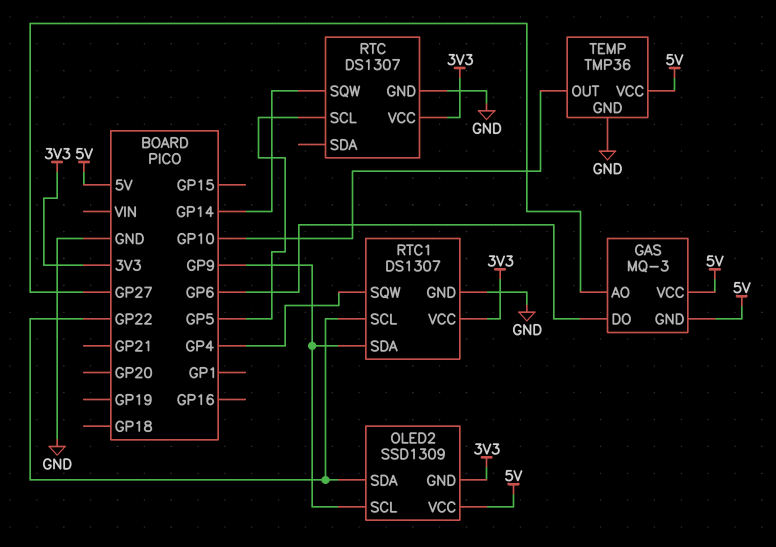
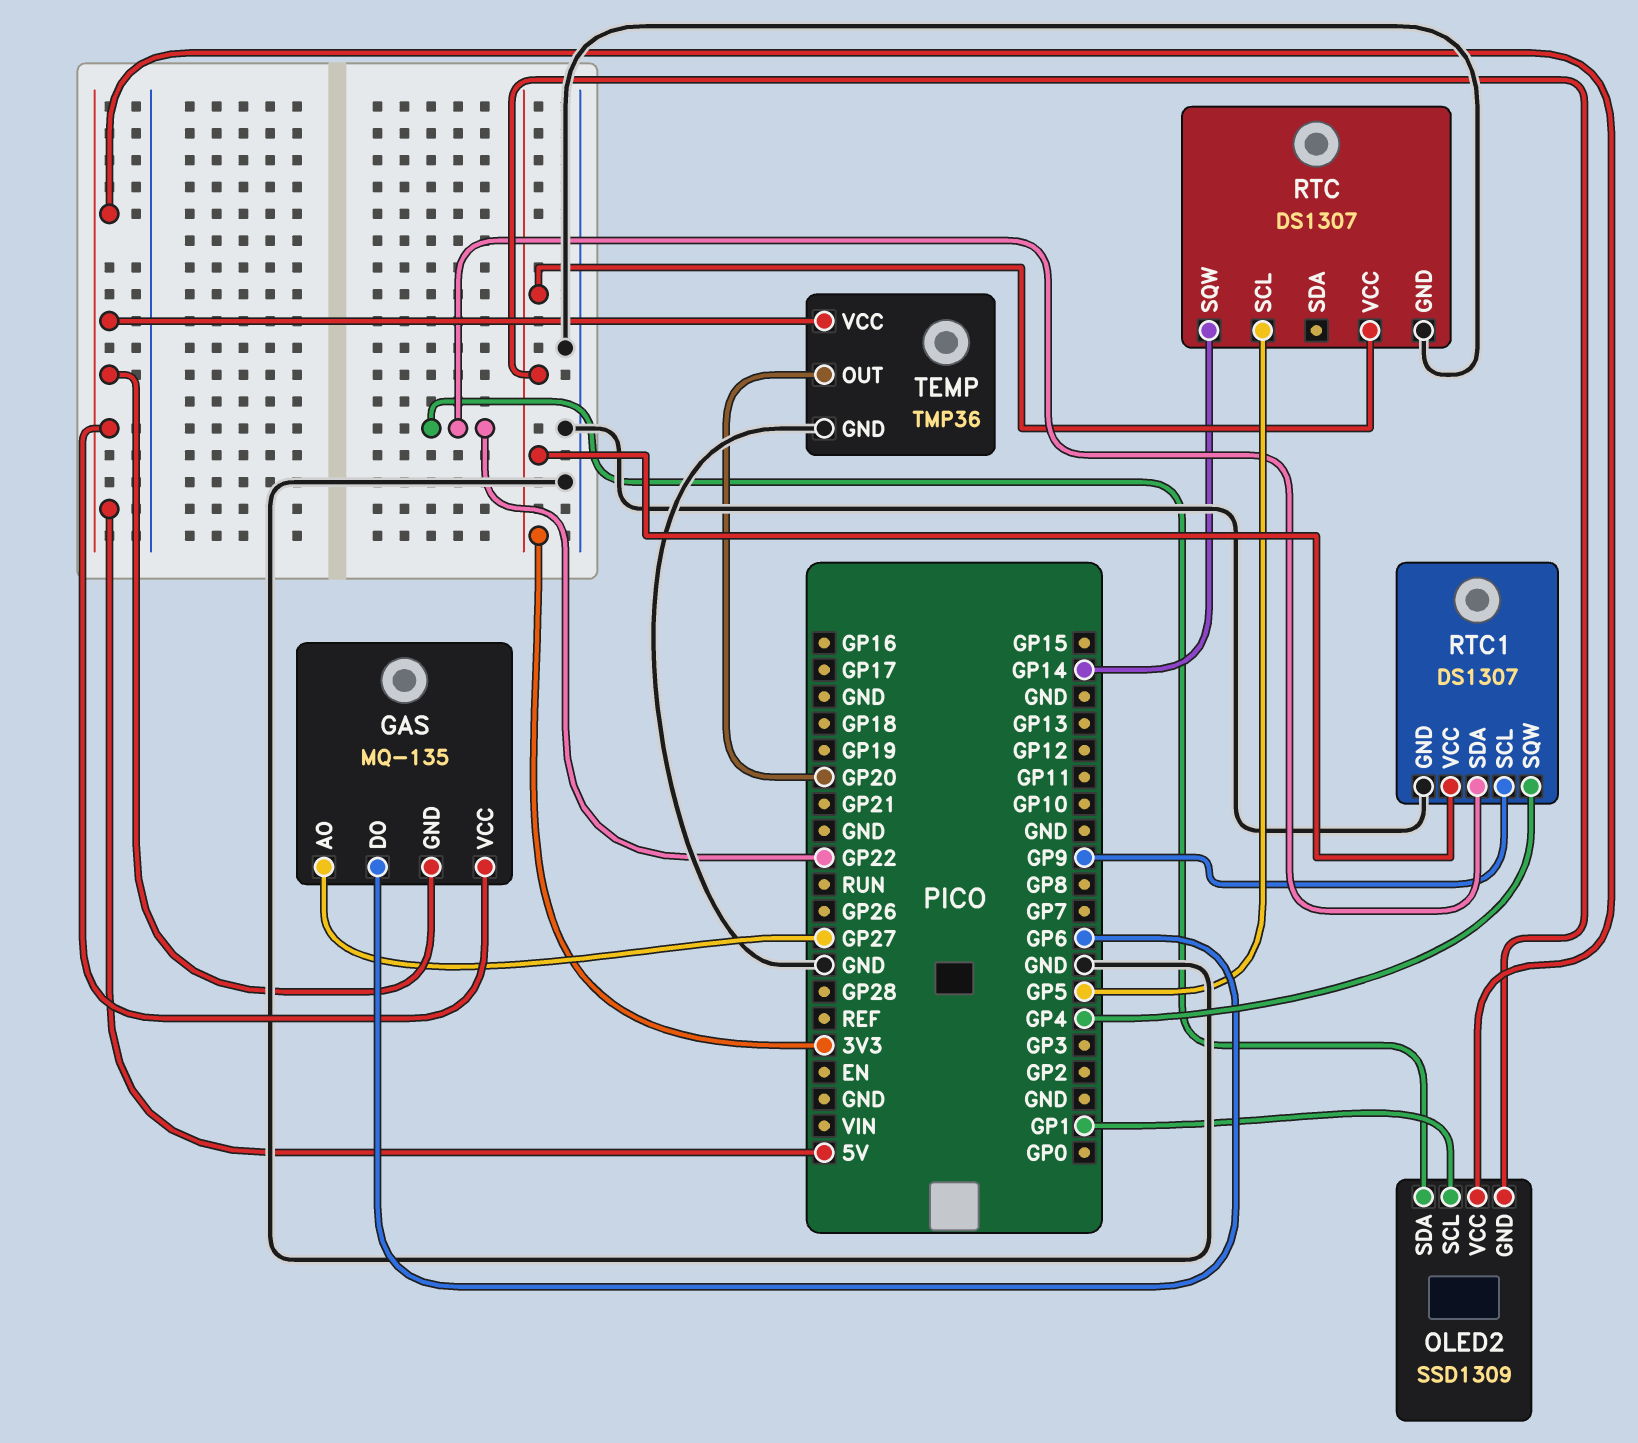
GAS: MQ-3 -> MQ-135
OLED2 pin SCL: GP9 -> GP1
RTC1 pin SCL: GP22 -> GP9
RTC1 pin SDA: GP9 -> GP22
TEMP pin OUT: GP10 -> GP20

